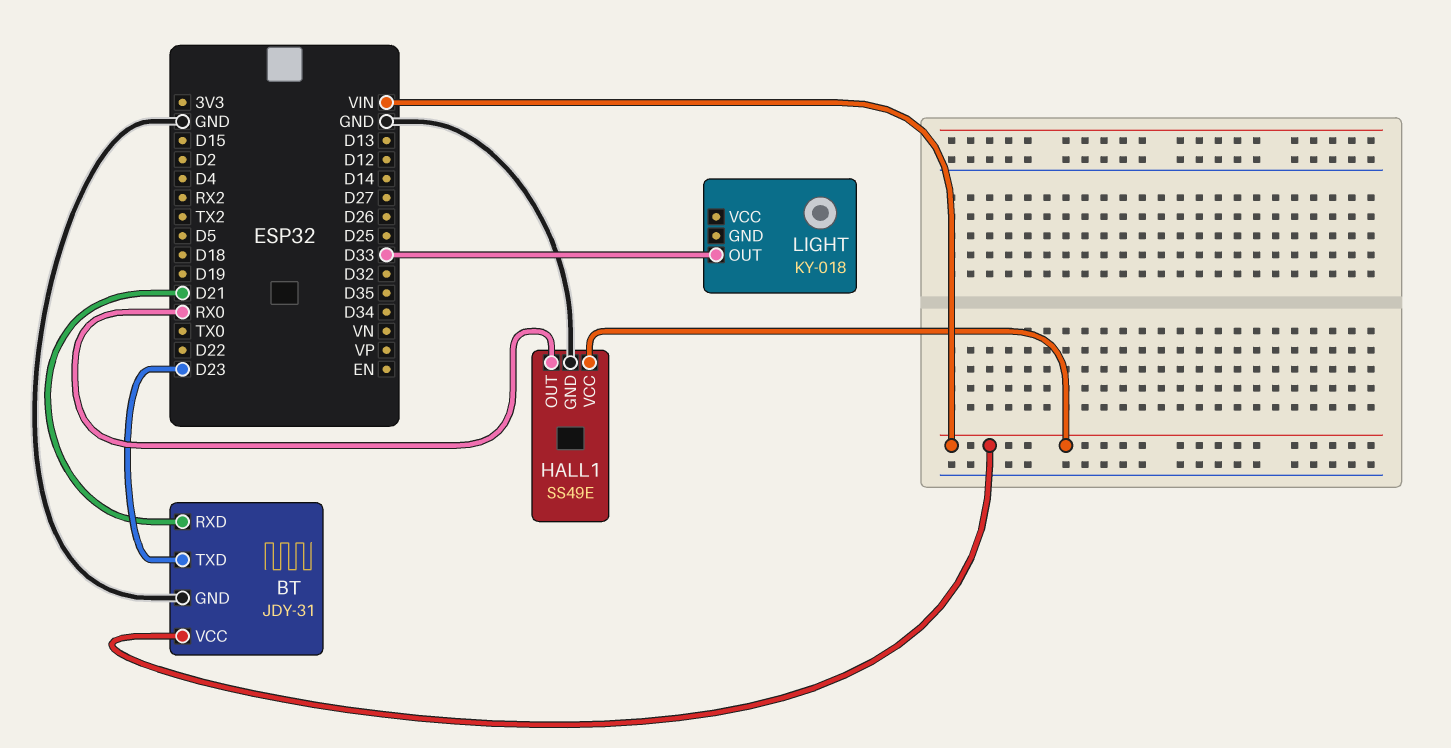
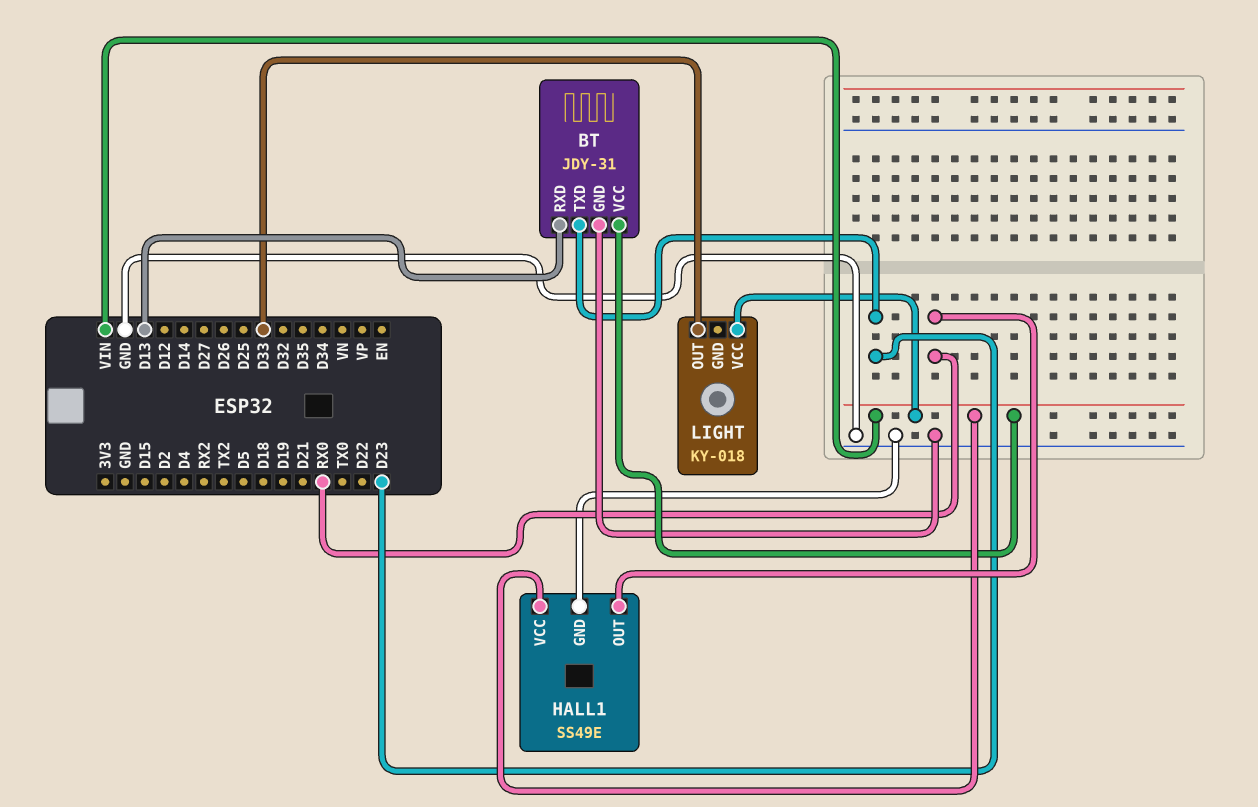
BT pin RXD: D21 -> D13
LIGHT pin VCC: none -> VIN

